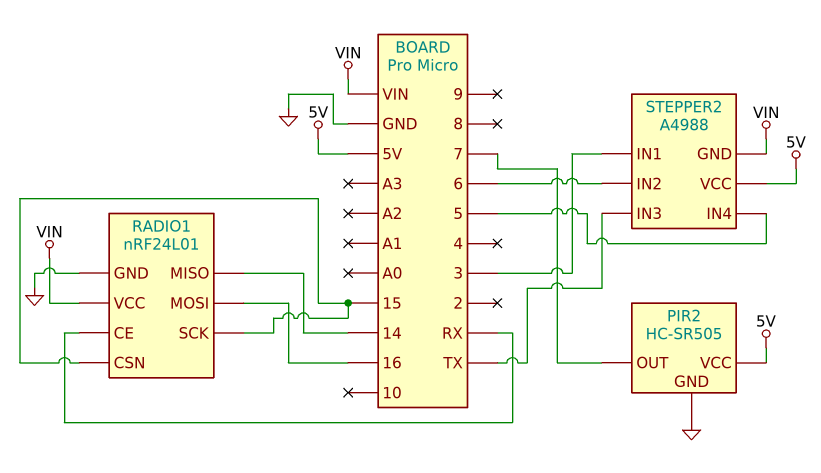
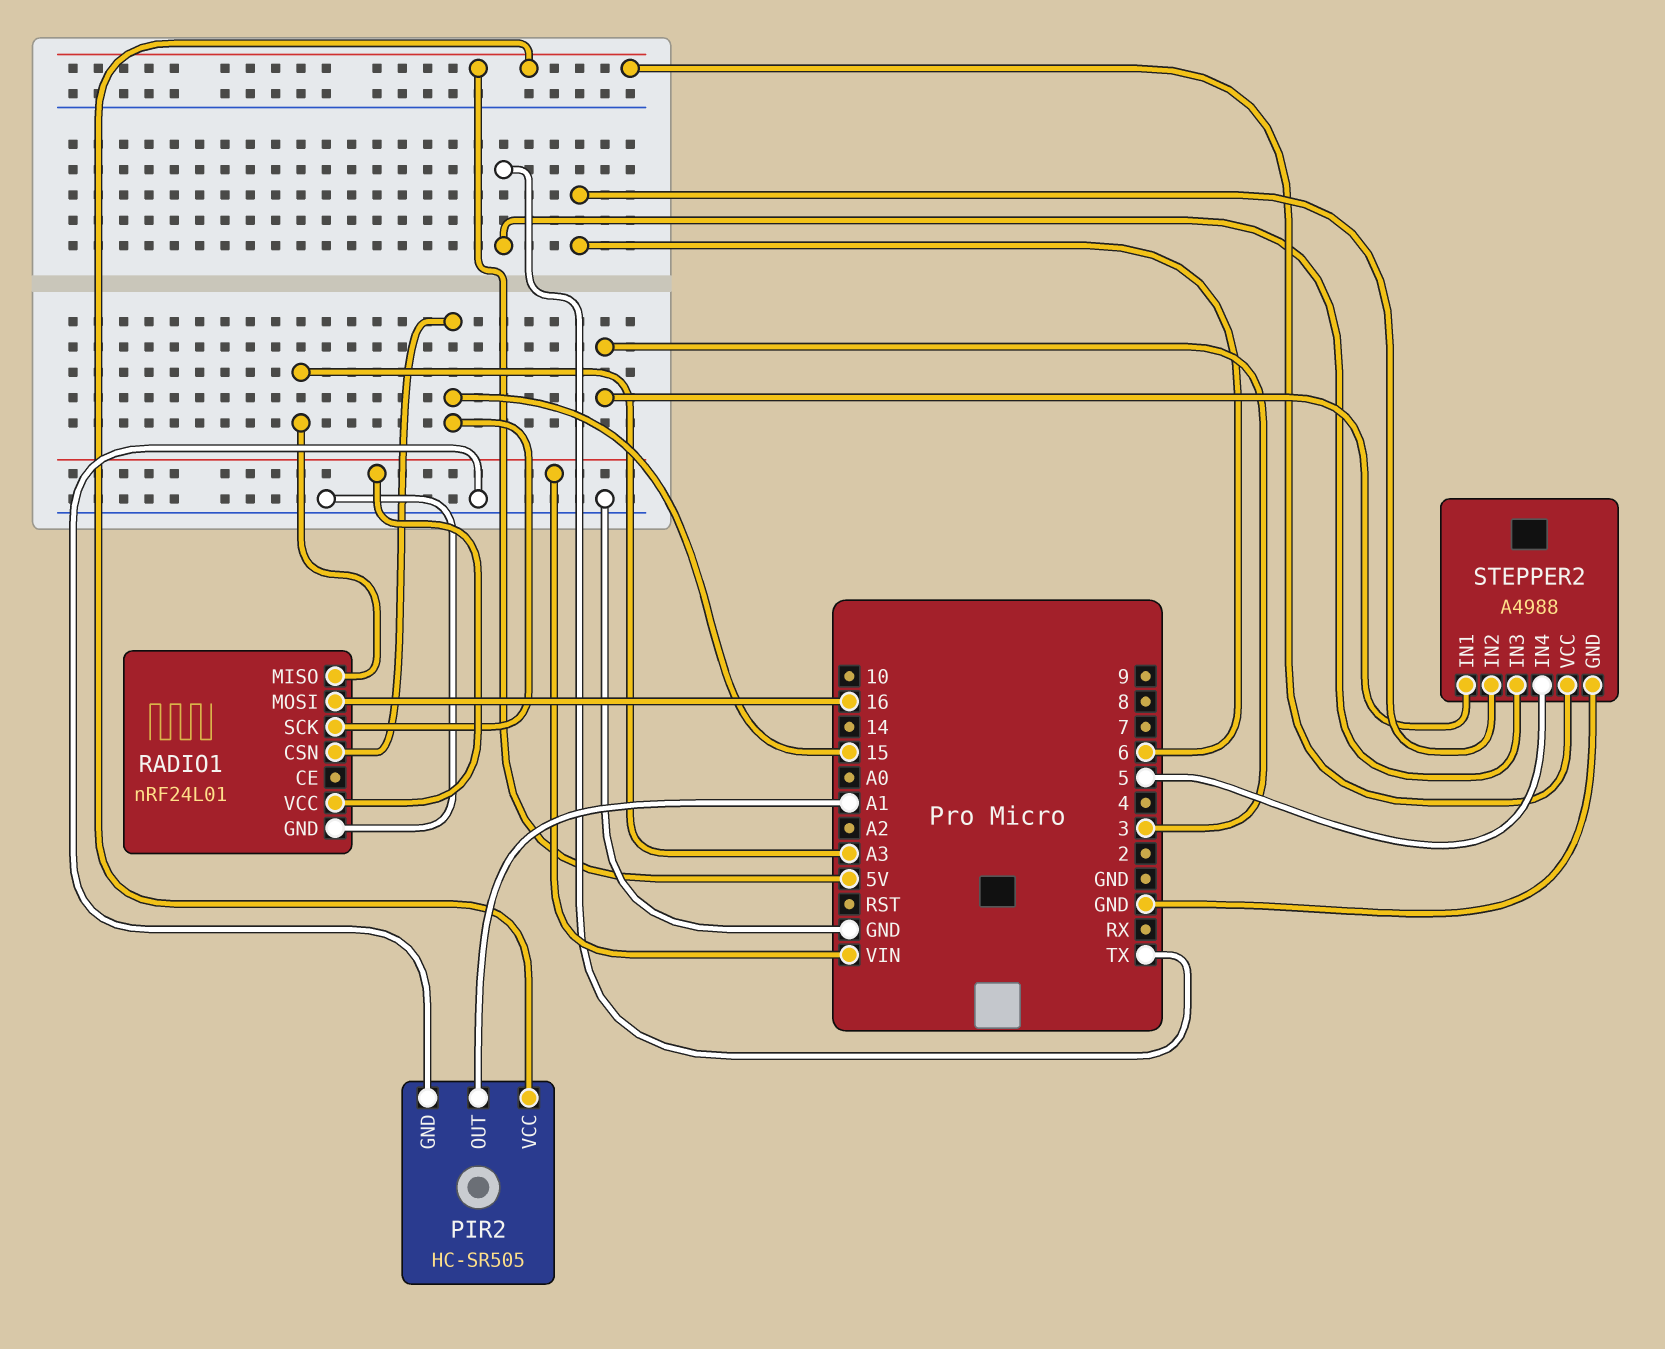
PIR2 pin OUT: 7 -> A1
RADIO1 pin CE: RX -> none
RADIO1 pin MISO: 14 -> A3
STEPPER2 pin GND: VIN -> GND

